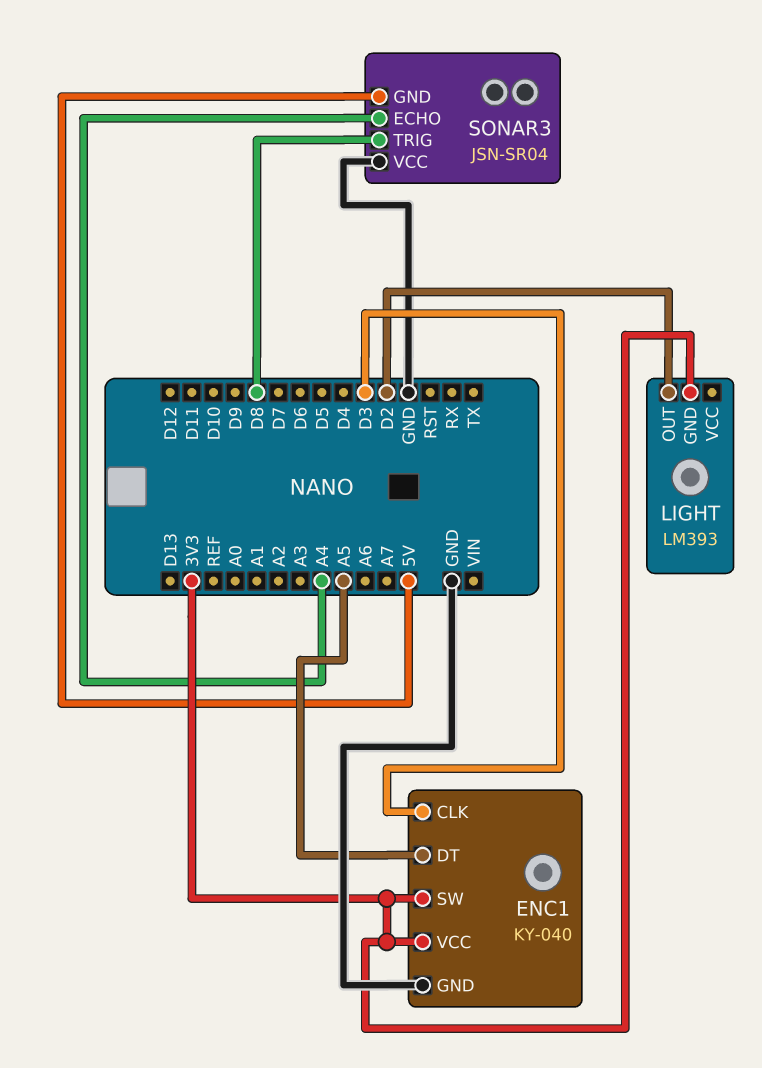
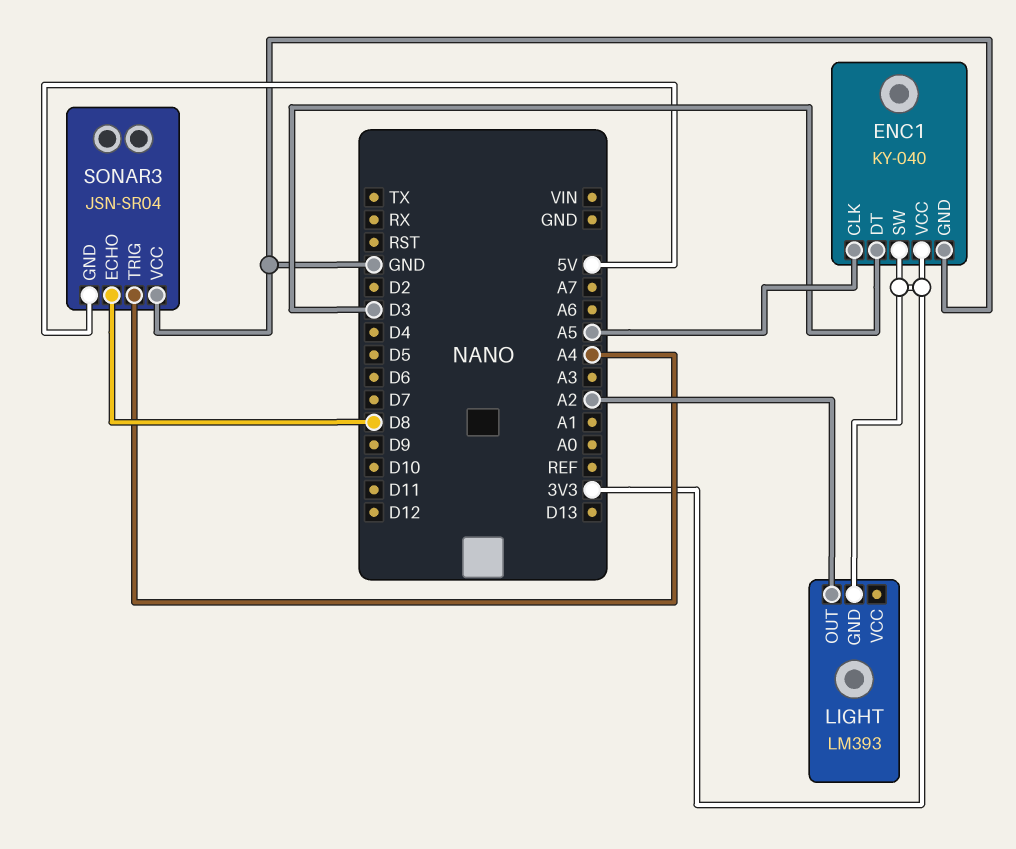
ENC1 pin CLK: D3 -> A5
ENC1 pin DT: A5 -> D3
LIGHT pin OUT: D2 -> A2
SONAR3 pin ECHO: A4 -> D8
SONAR3 pin TRIG: D8 -> A4

